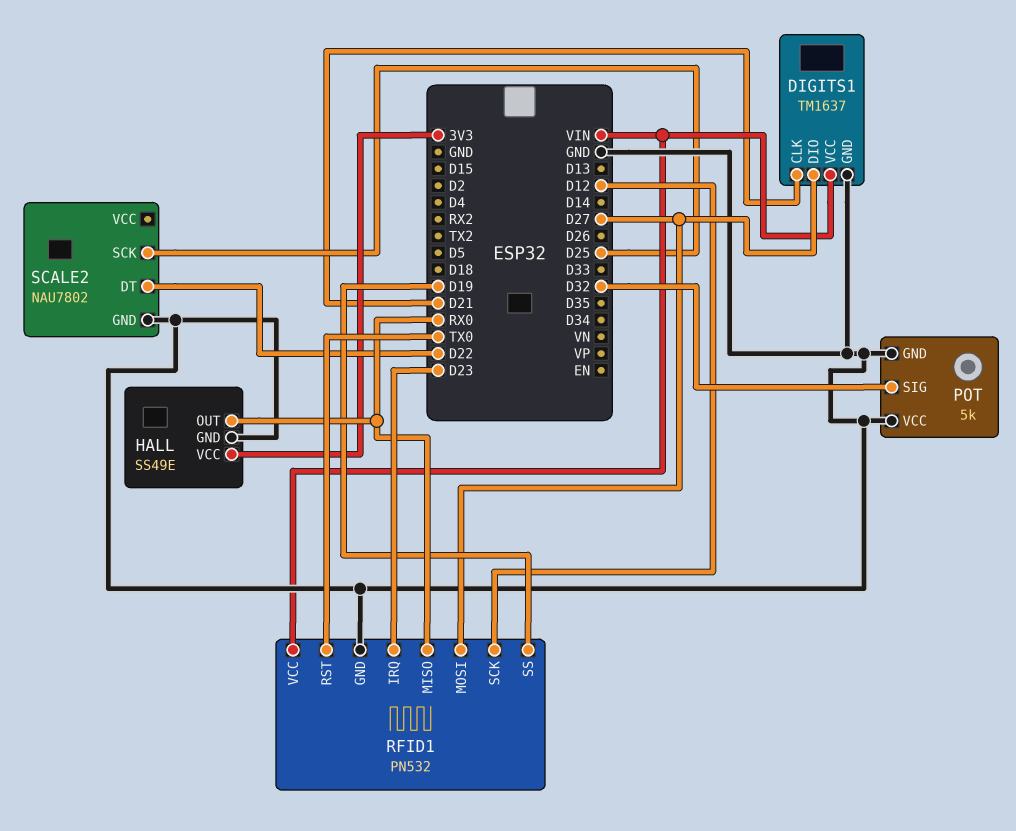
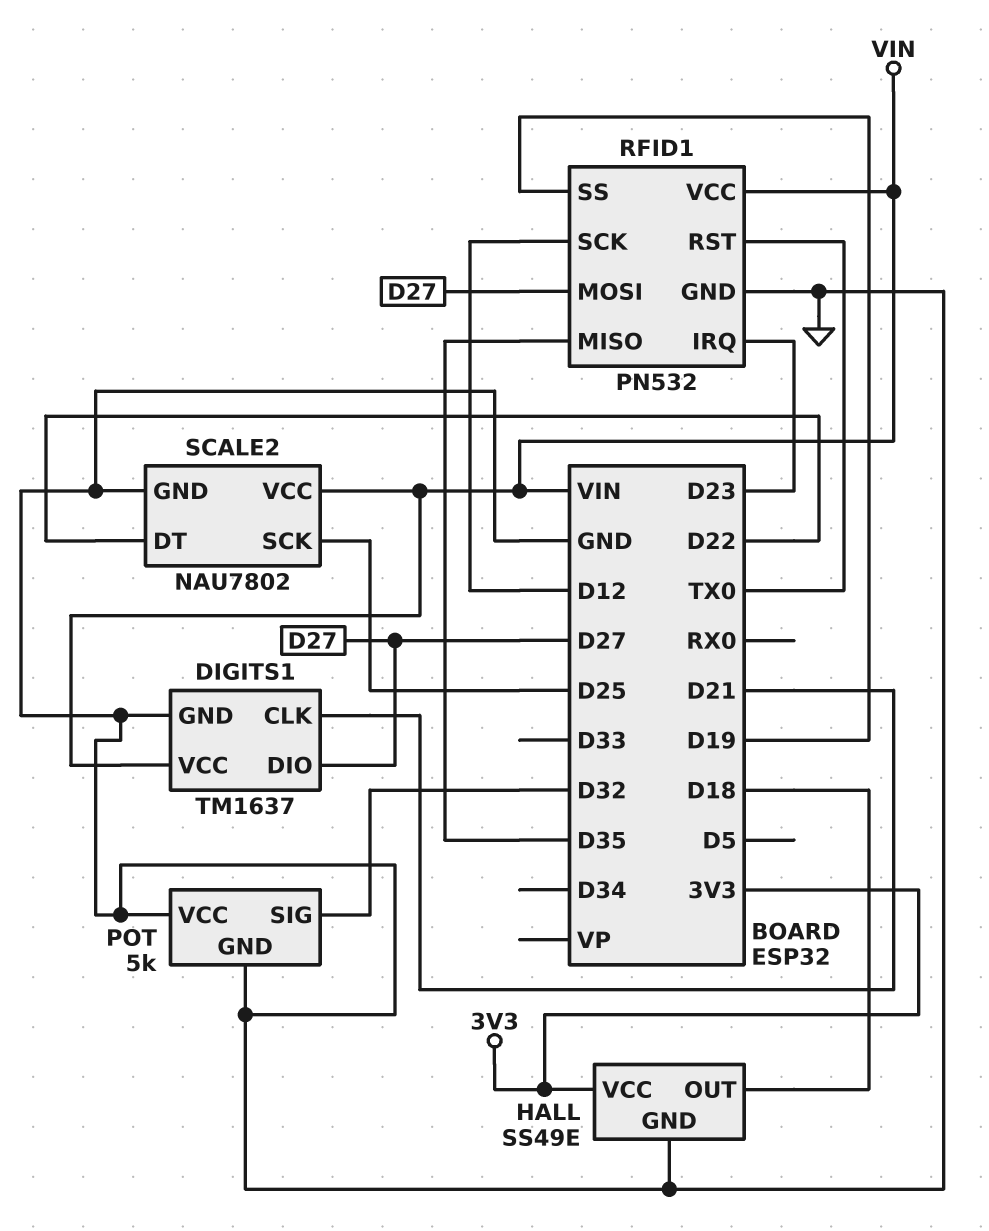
HALL pin OUT: RX0 -> D18
RFID1 pin MISO: RX0 -> D35
SCALE2 pin VCC: none -> VIN

